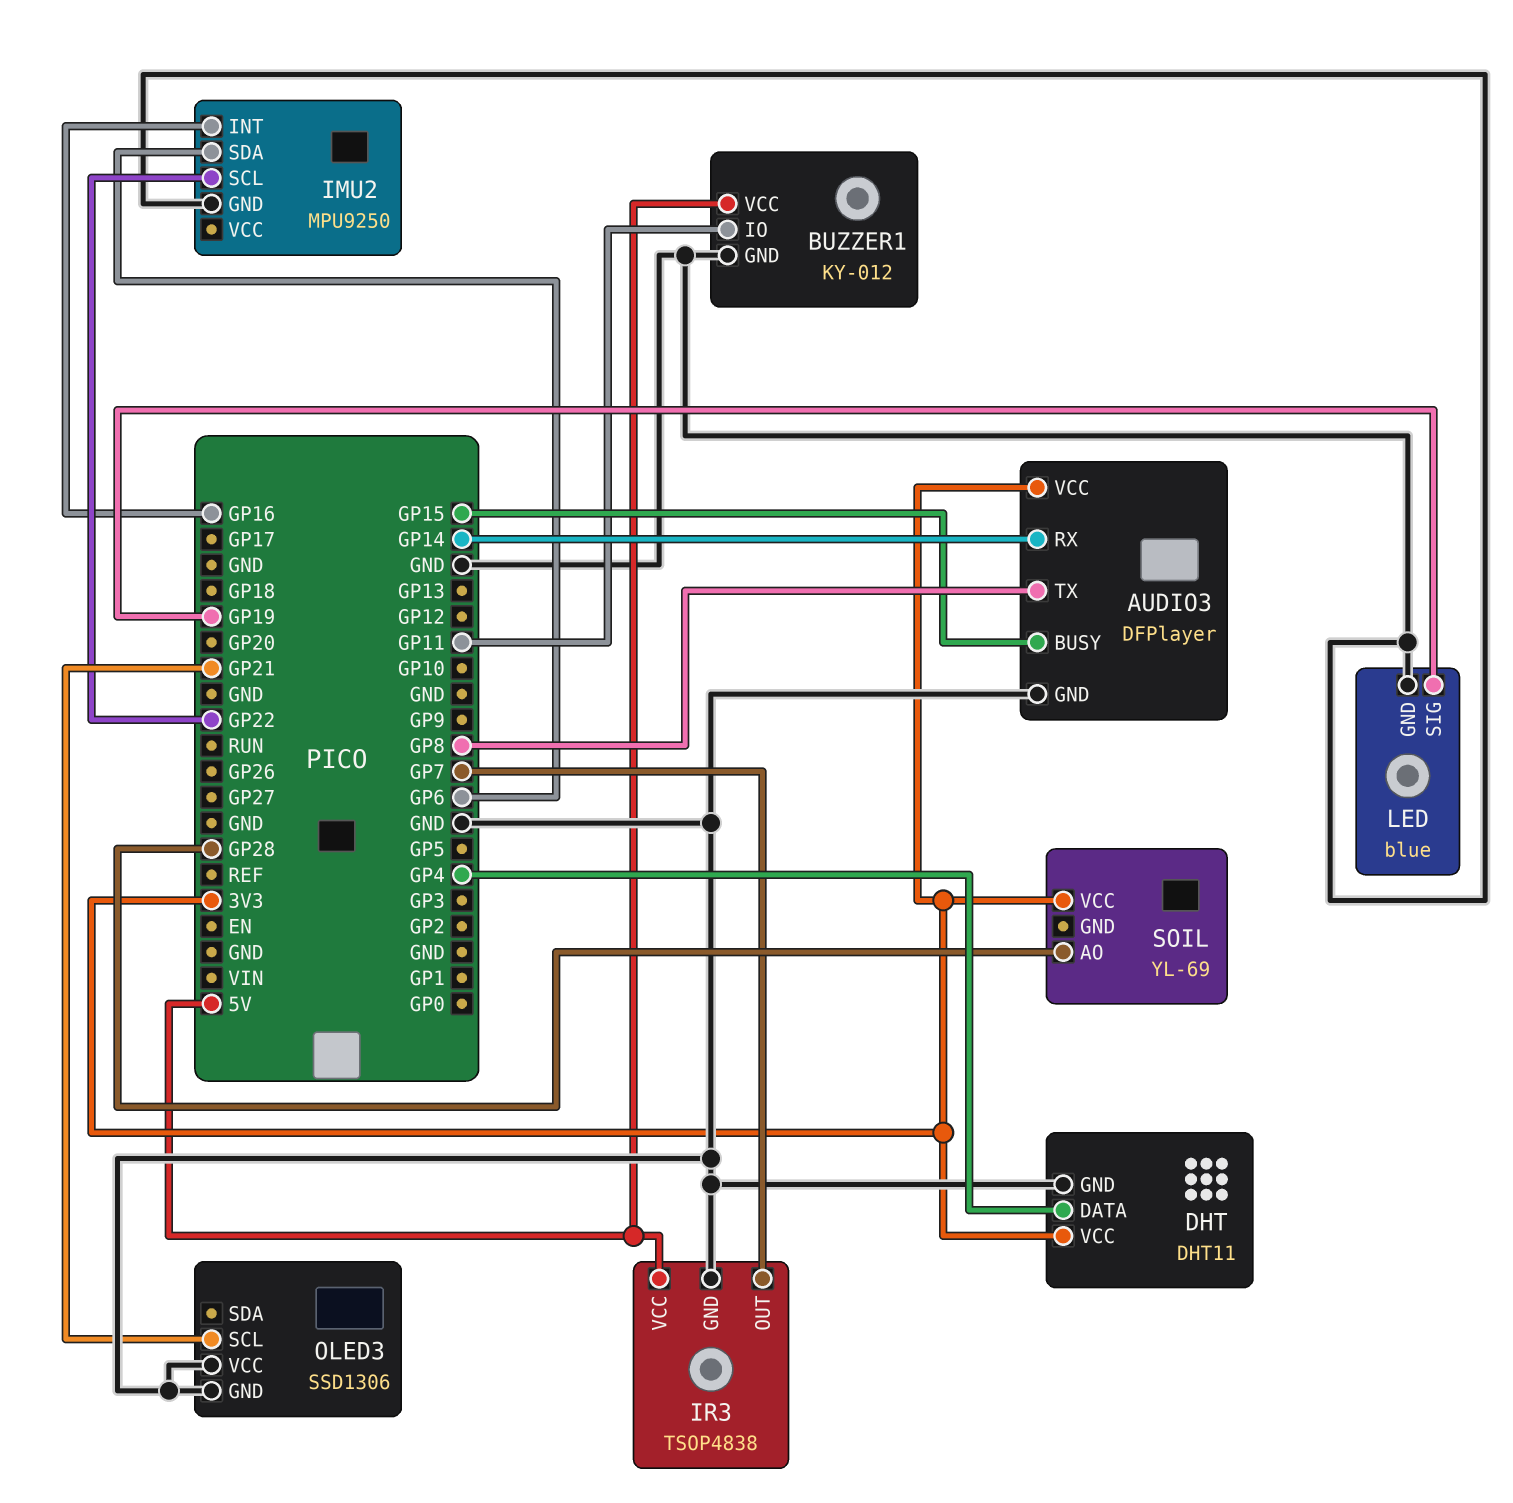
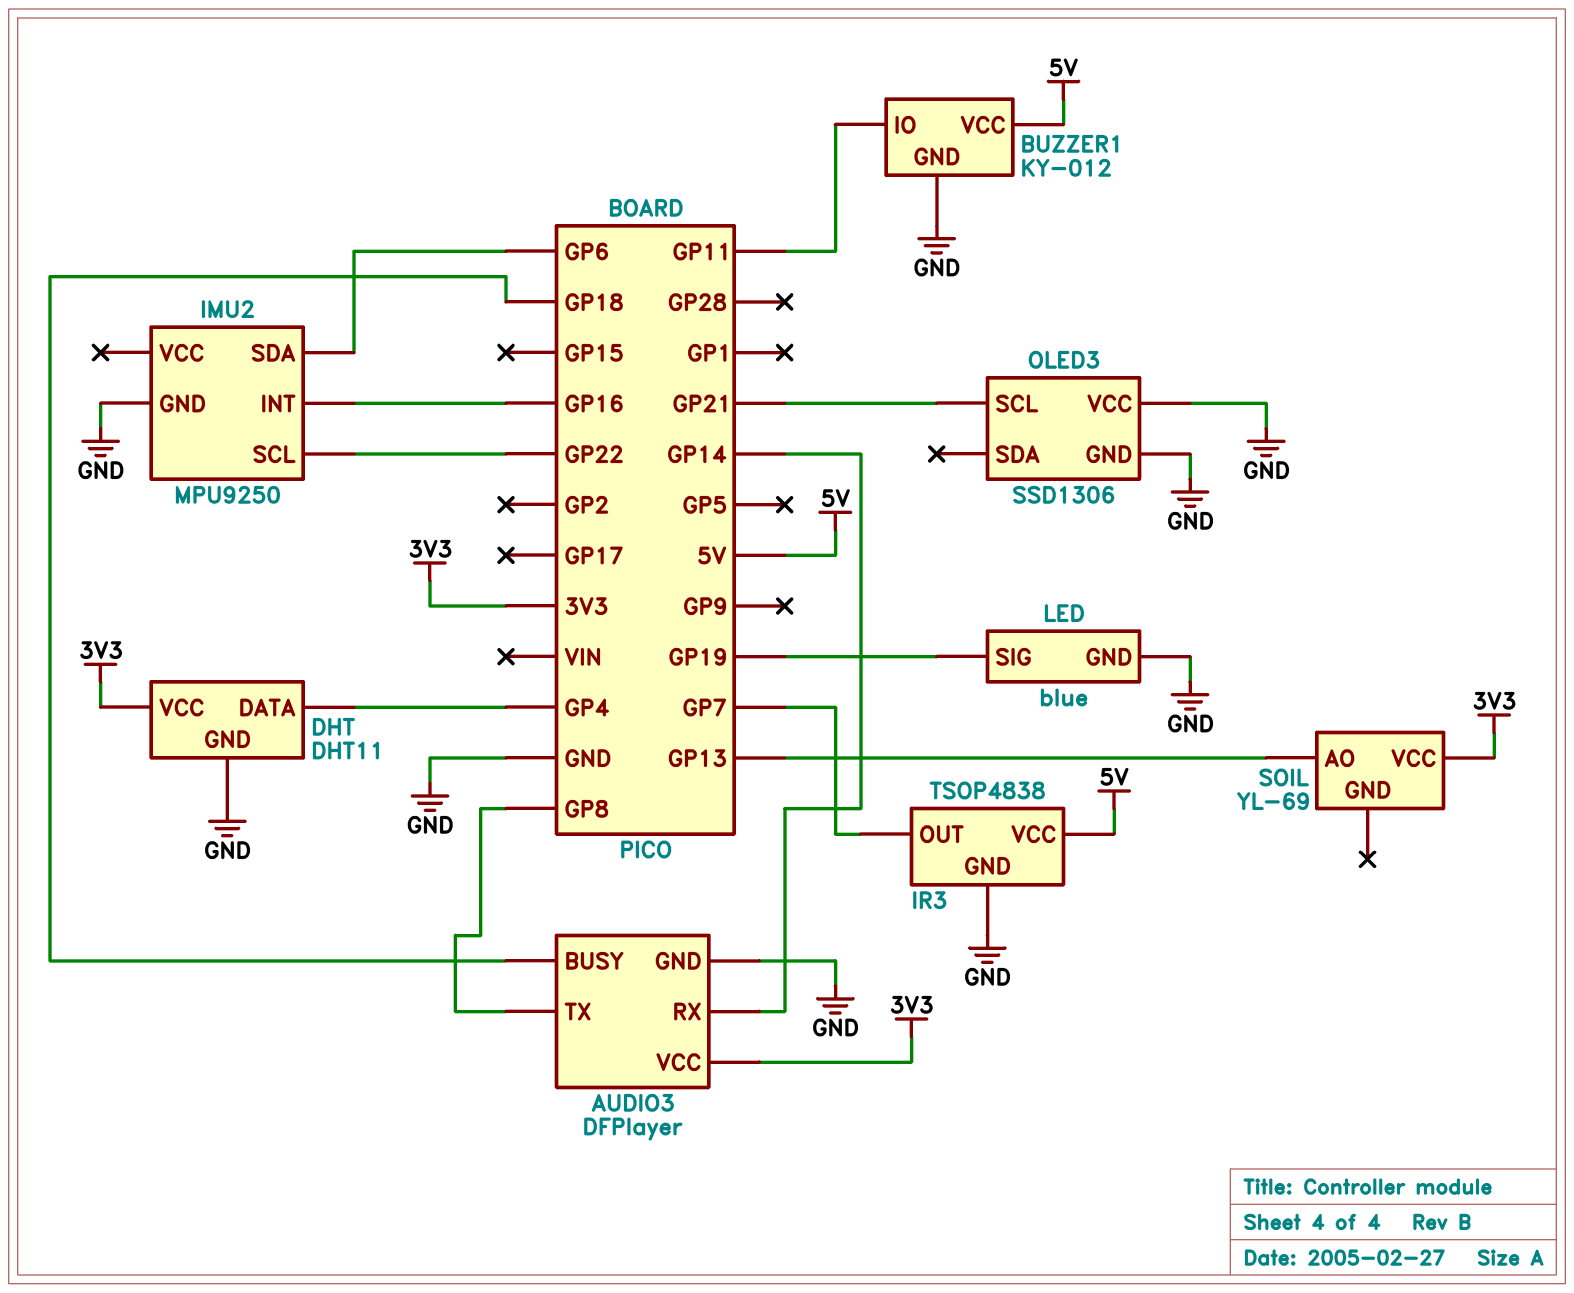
AUDIO3 pin BUSY: GP15 -> GP18
SOIL pin AO: GP28 -> GP13

